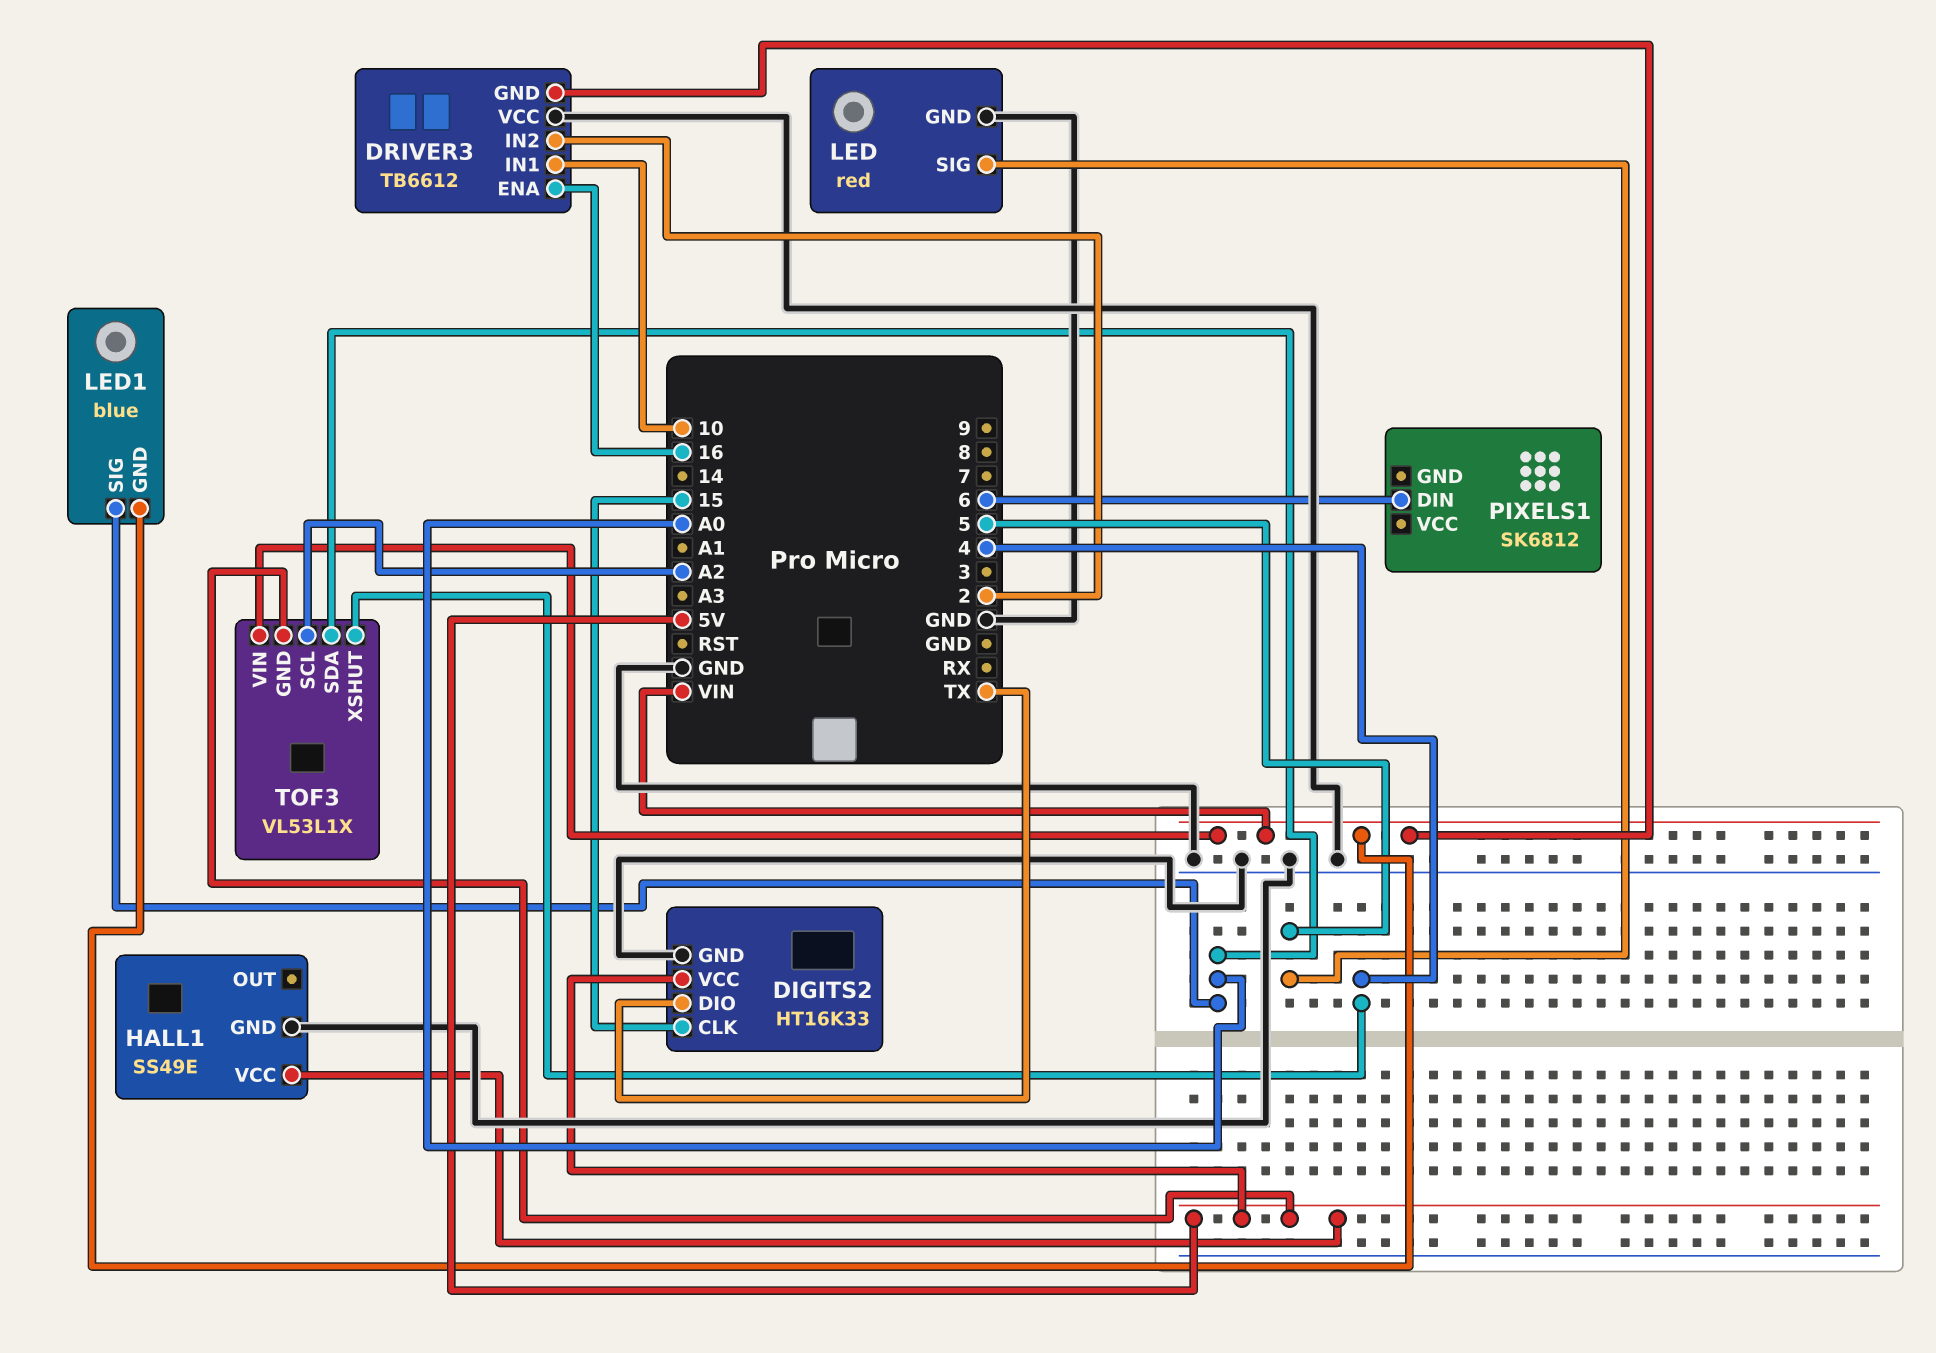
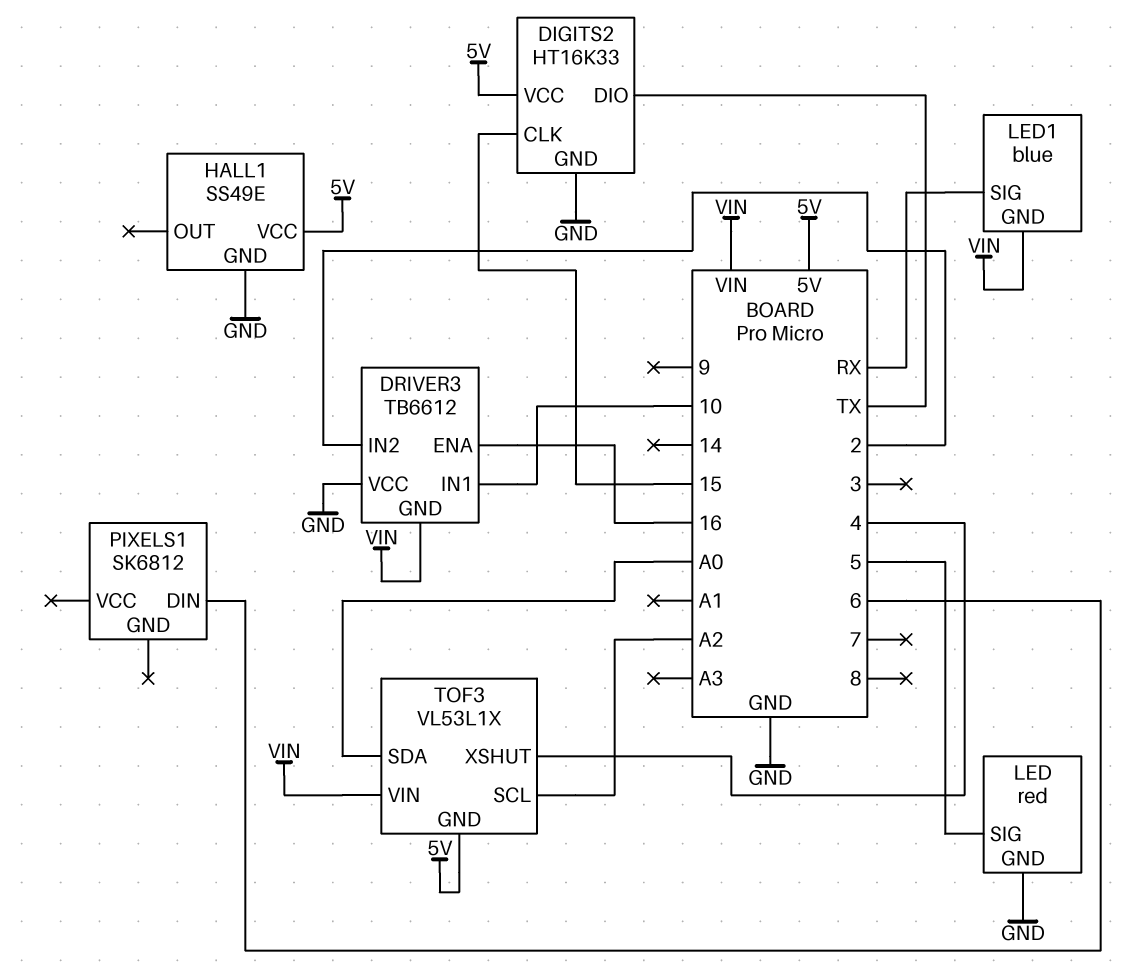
LED1 pin SIG: A0 -> RX

